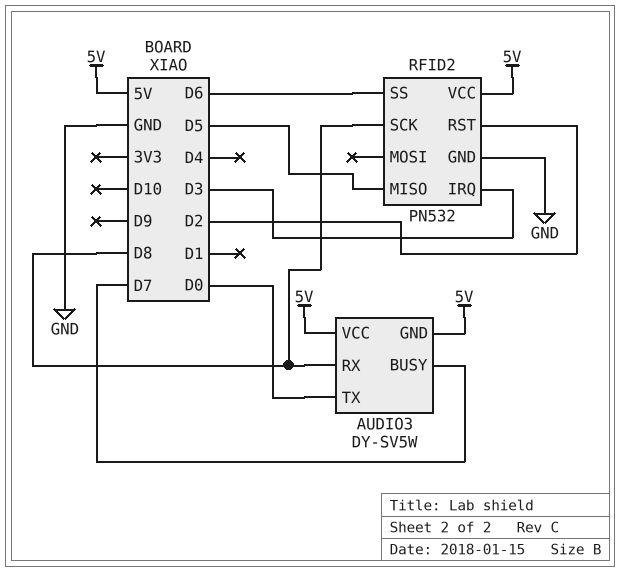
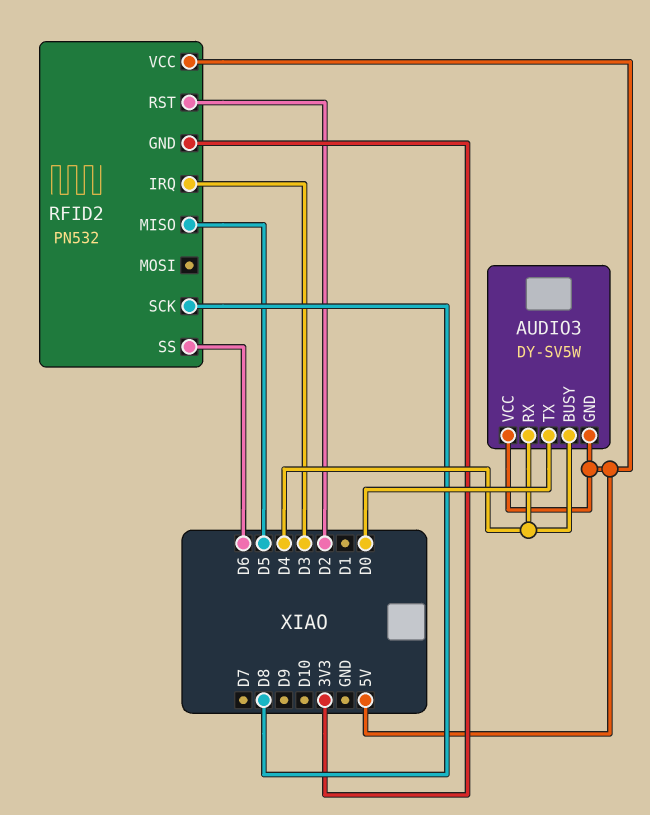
AUDIO3 pin BUSY: D7 -> D4
AUDIO3 pin RX: D8 -> D4
RFID2 pin GND: GND -> 3V3

